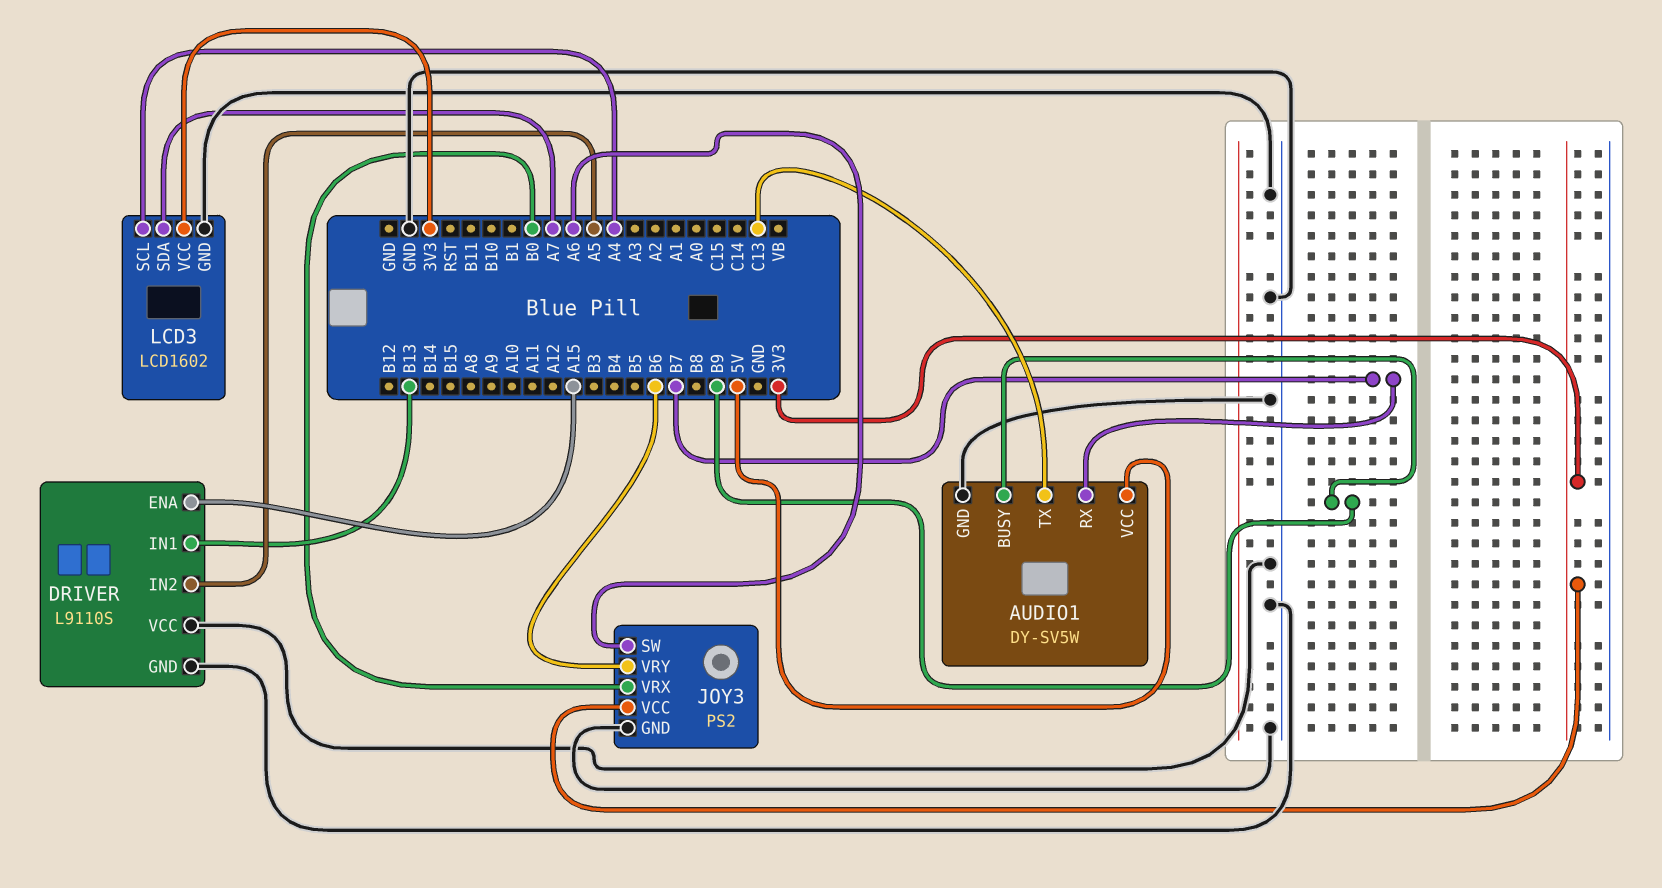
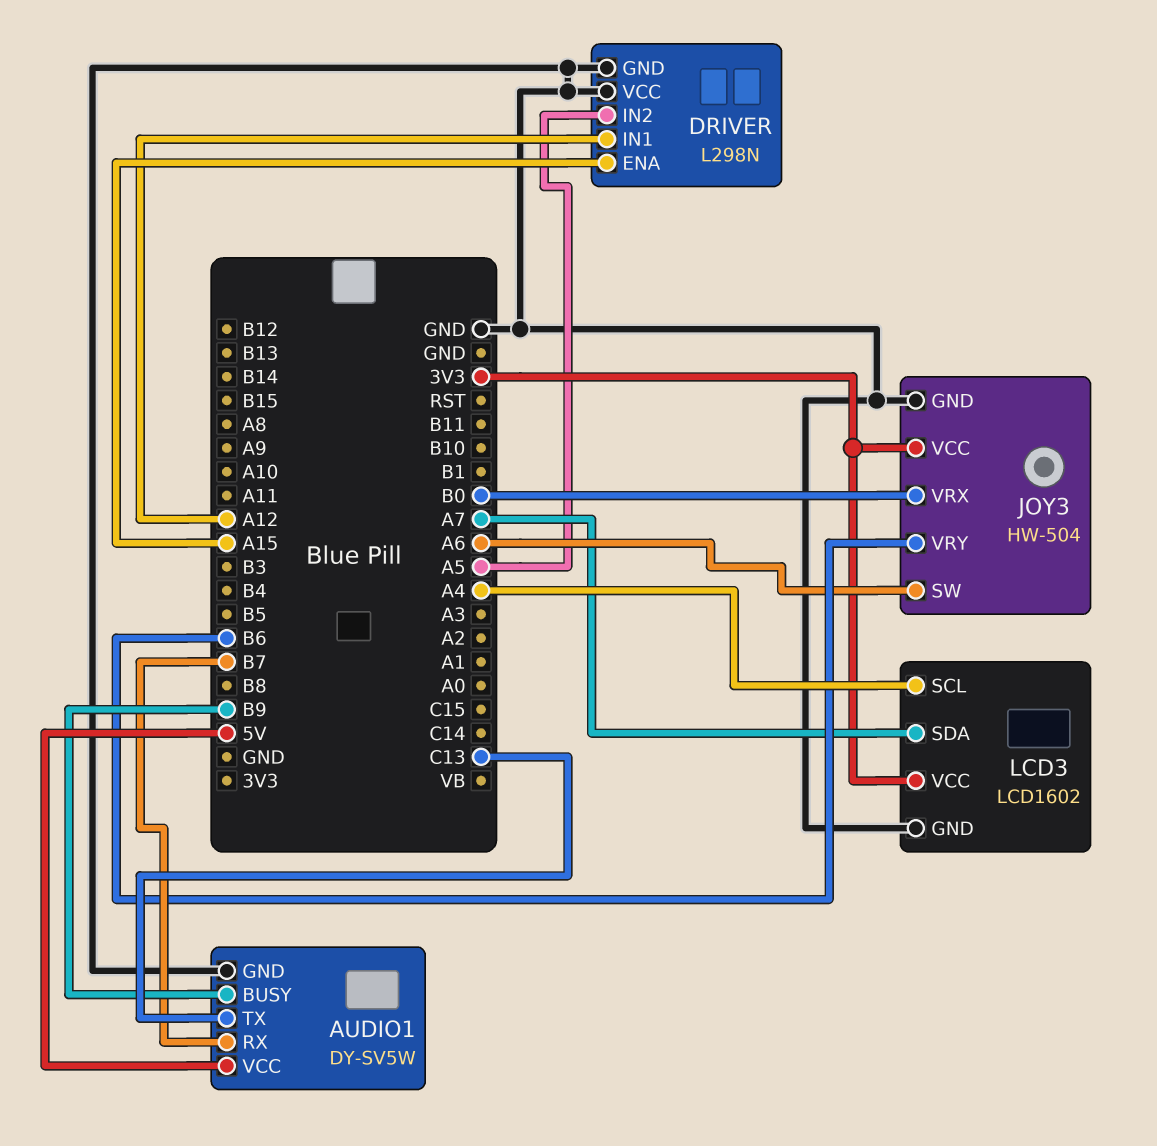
DRIVER: L9110S -> L298N
DRIVER pin IN1: B13 -> A12
JOY3: PS2 -> HW-504

